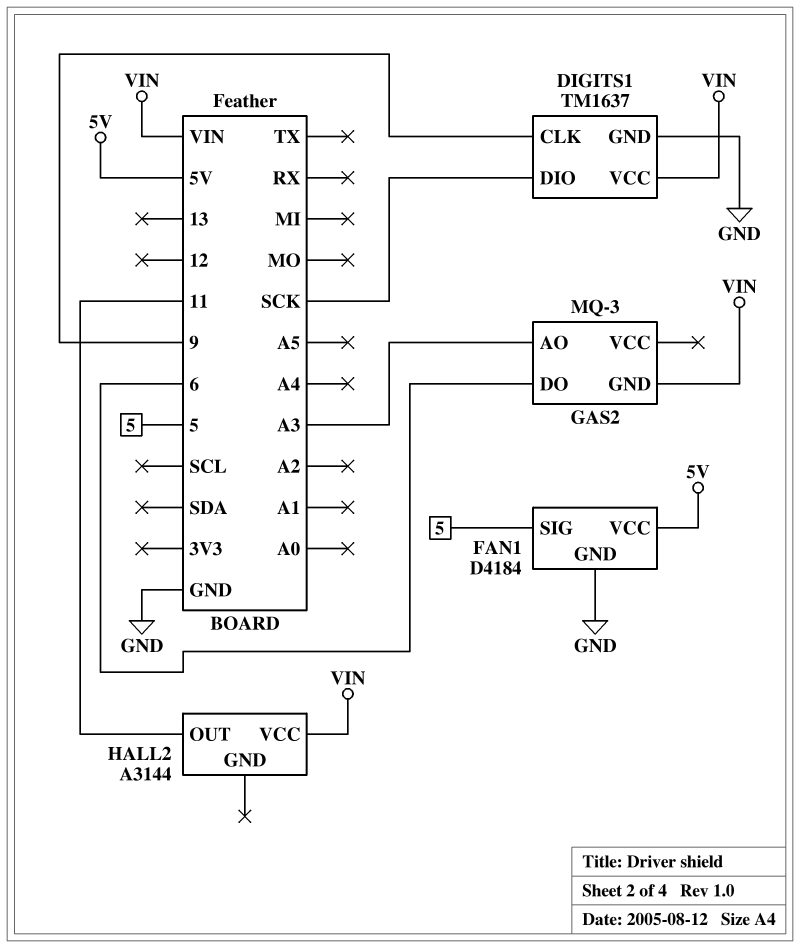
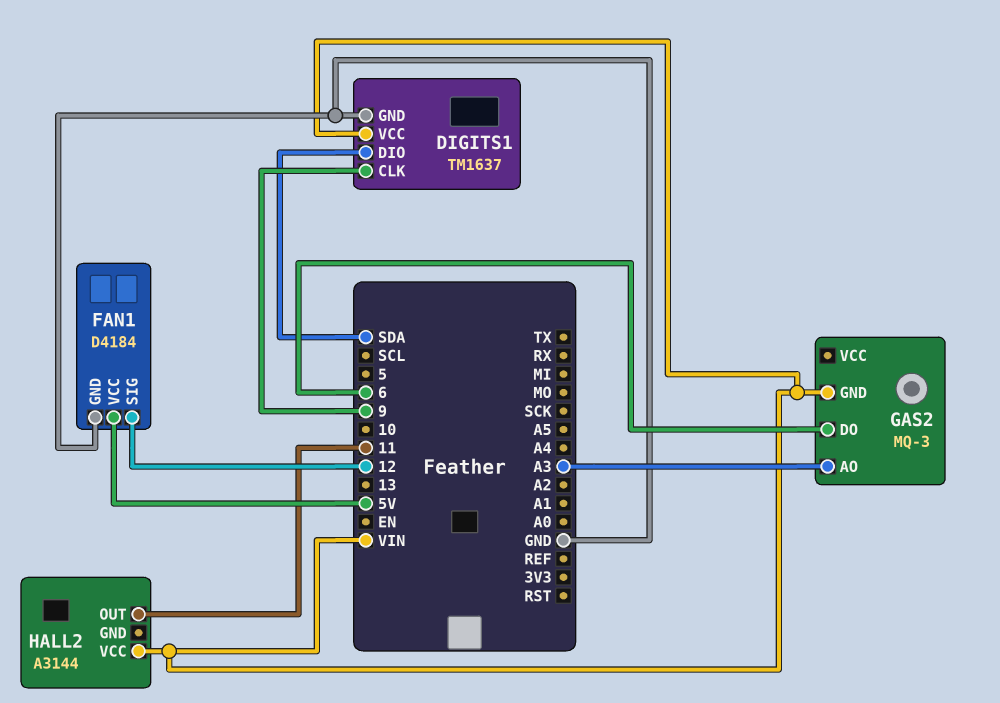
DIGITS1 pin DIO: SCK -> SDA
FAN1 pin SIG: 5 -> 12

